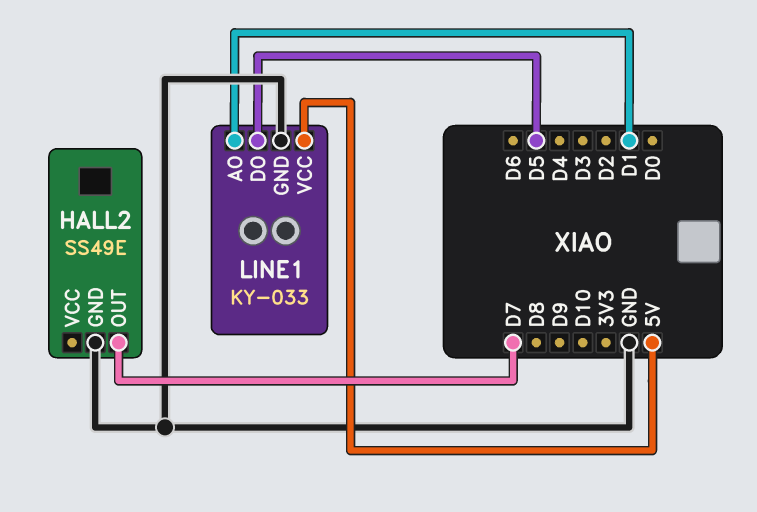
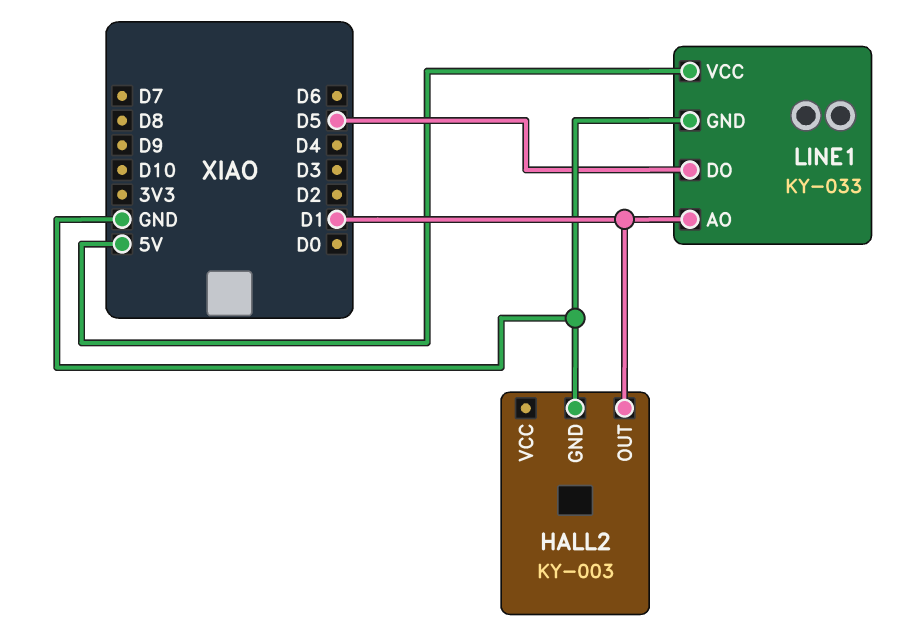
HALL2: SS49E -> KY-003
HALL2 pin OUT: D7 -> D1

